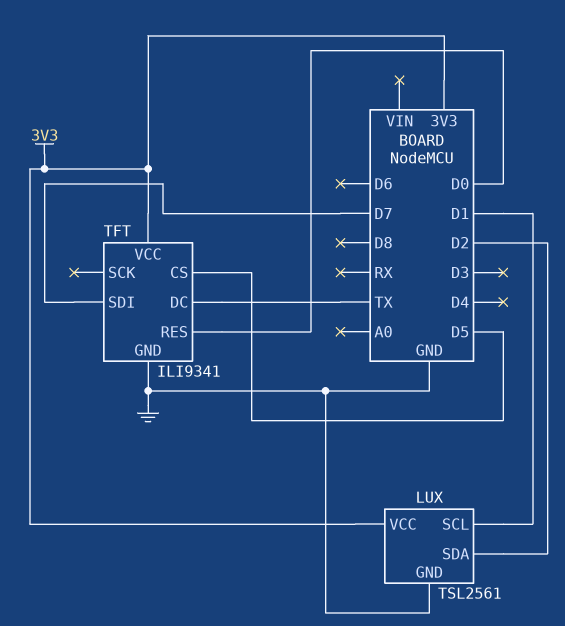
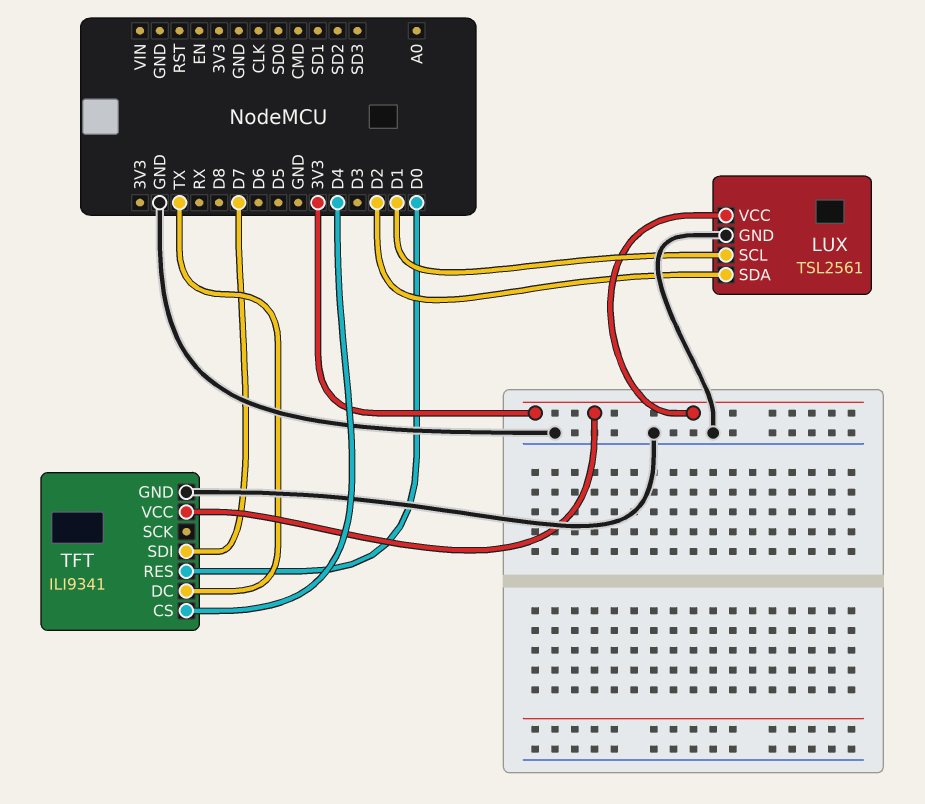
TFT pin CS: D5 -> D4

